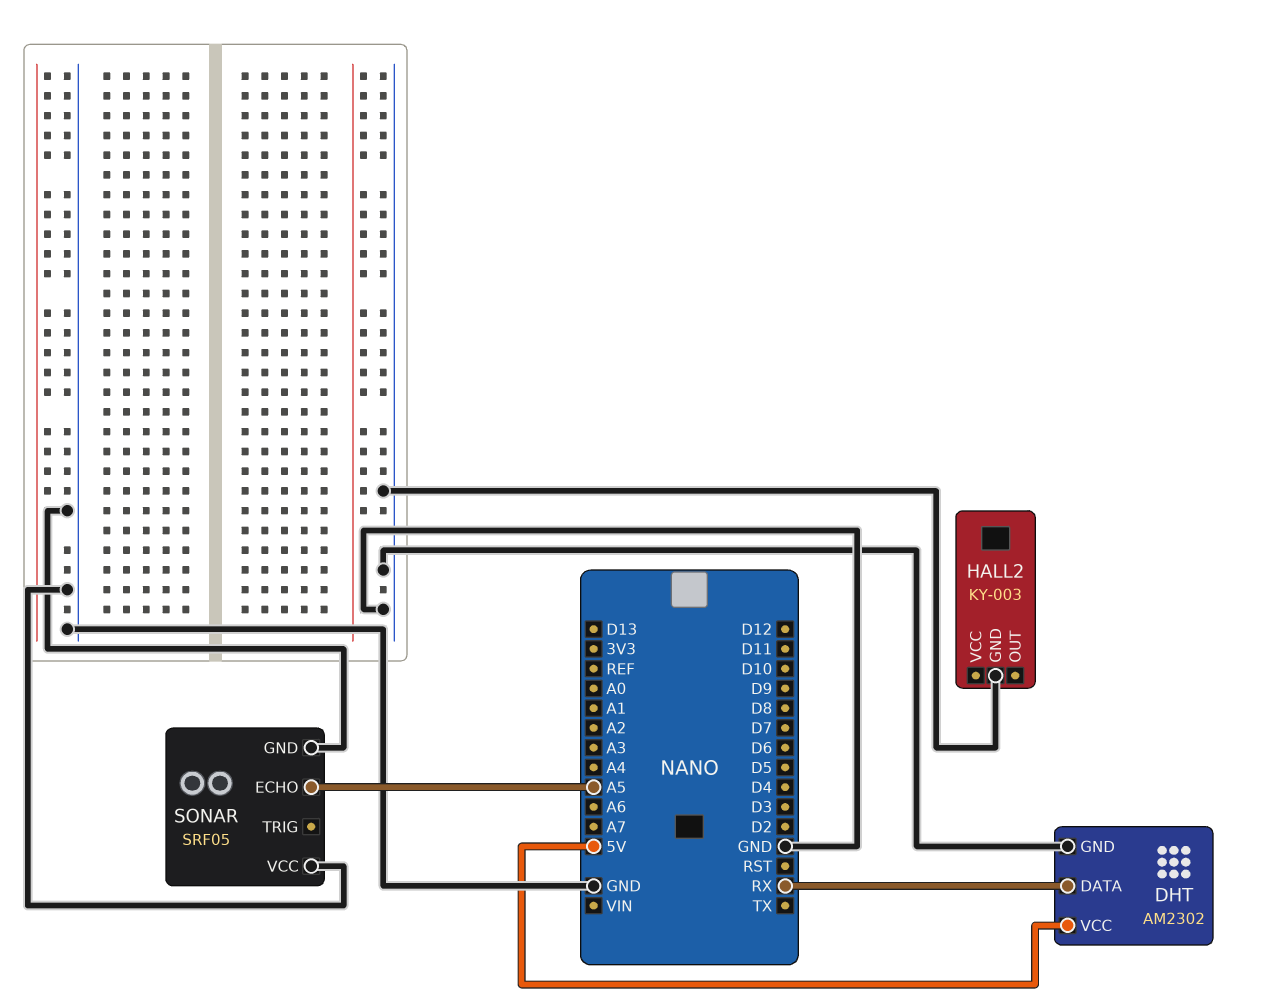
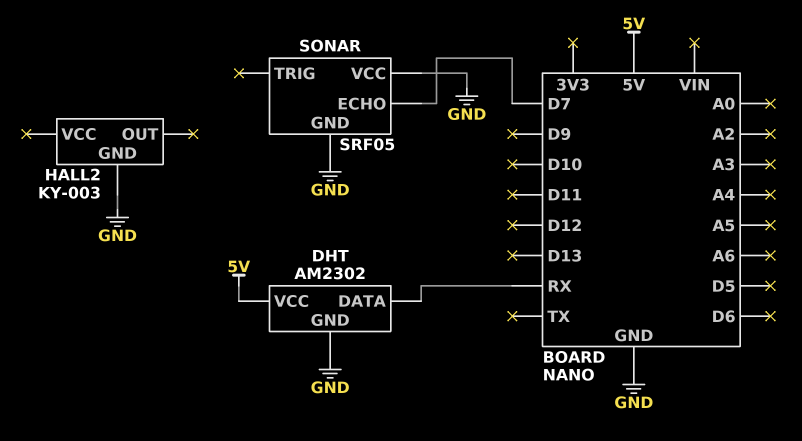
SONAR pin ECHO: A5 -> D7

